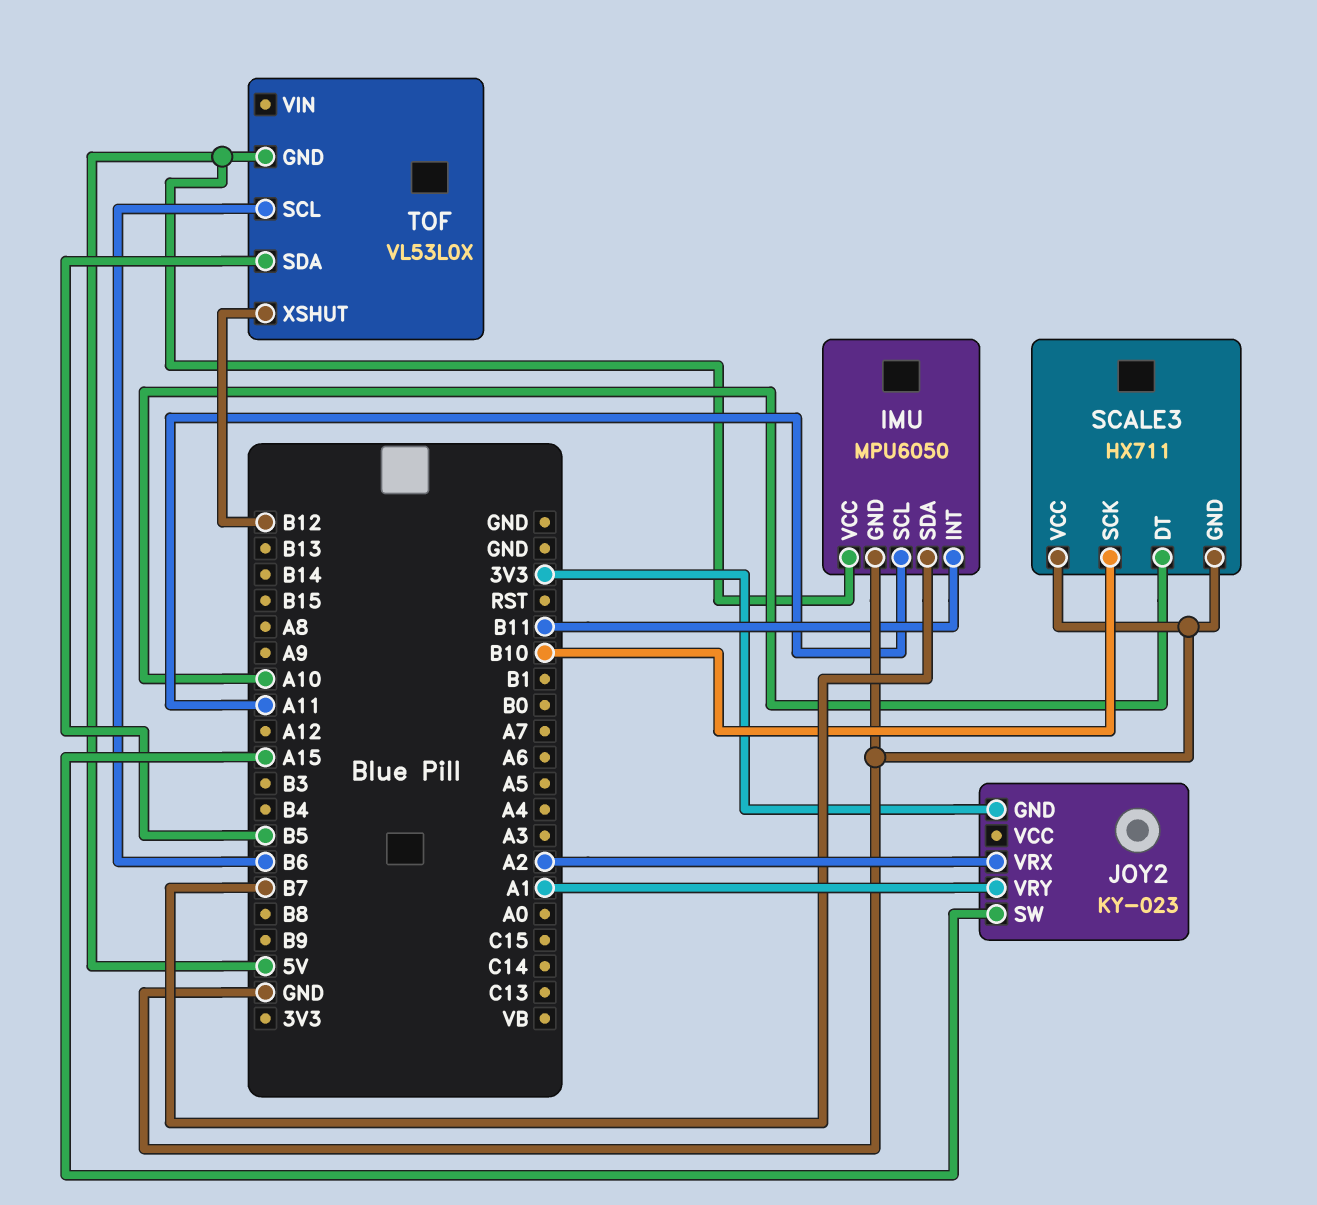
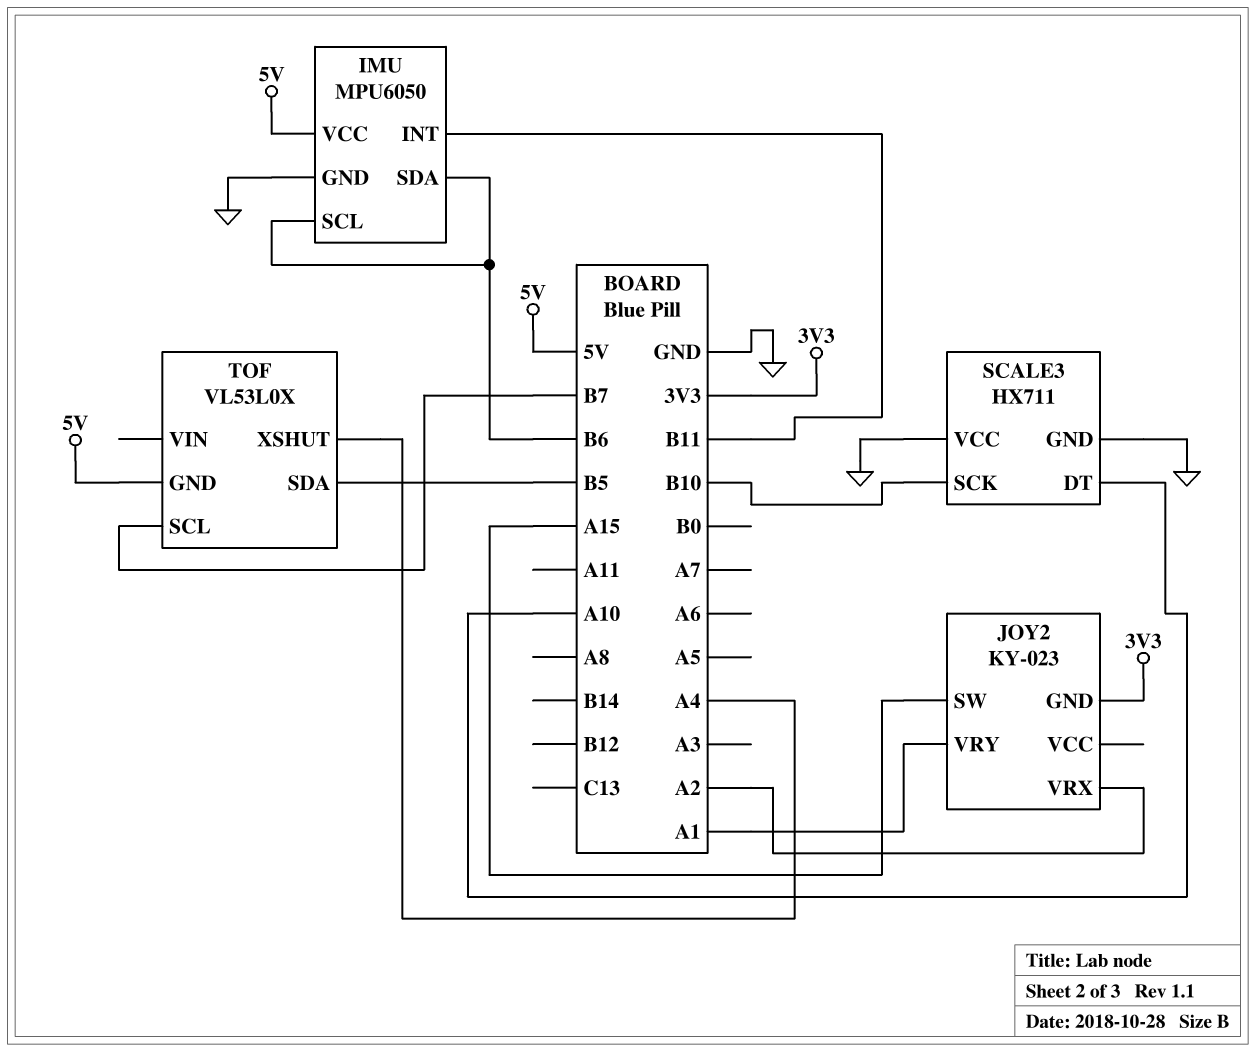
IMU pin SCL: A11 -> B6
IMU pin SDA: B7 -> B6
TOF pin SCL: B6 -> B7
TOF pin XSHUT: B12 -> A4

